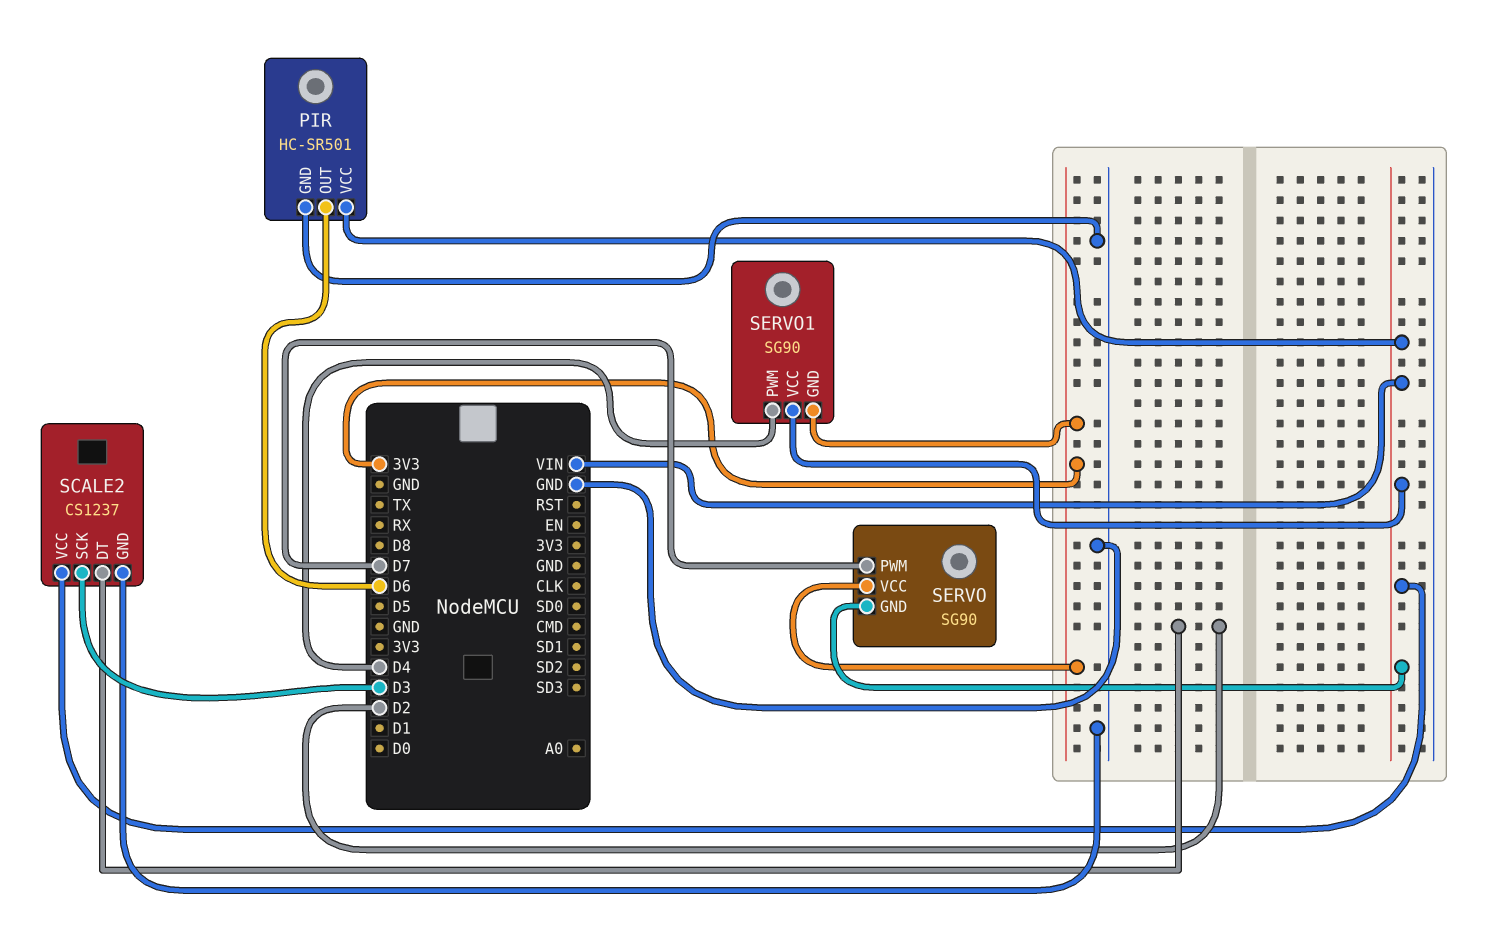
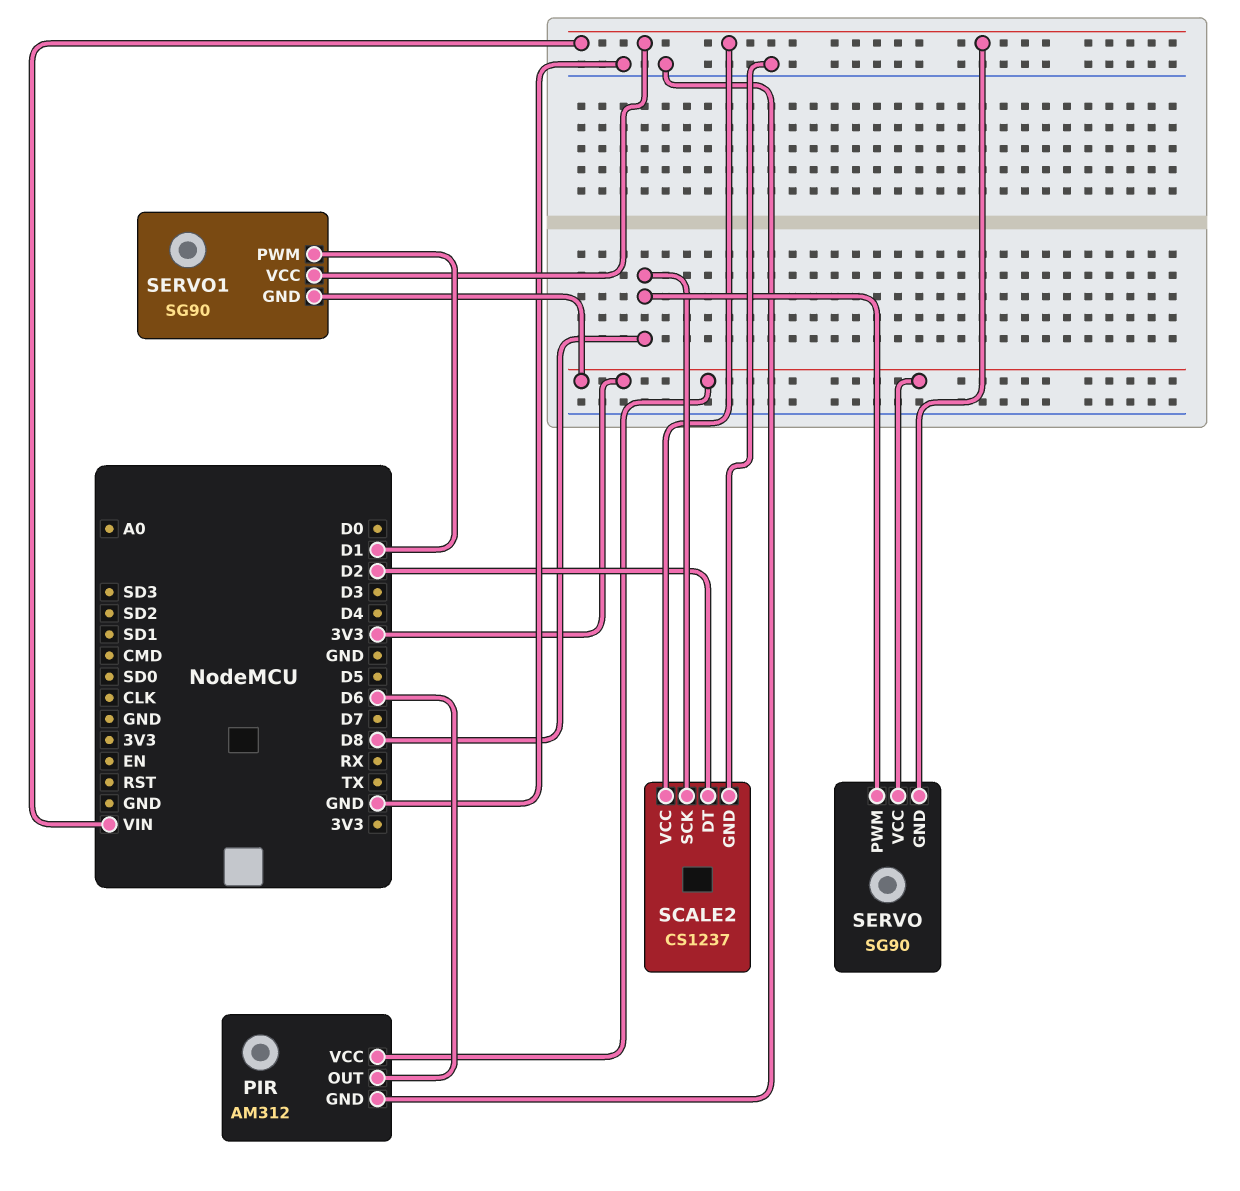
PIR: HC-SR501 -> AM312
PIR pin VCC: VIN -> 3V3
SCALE2 pin SCK: D3 -> D8
SERVO pin PWM: D7 -> D8
SERVO1 pin PWM: D4 -> D1

